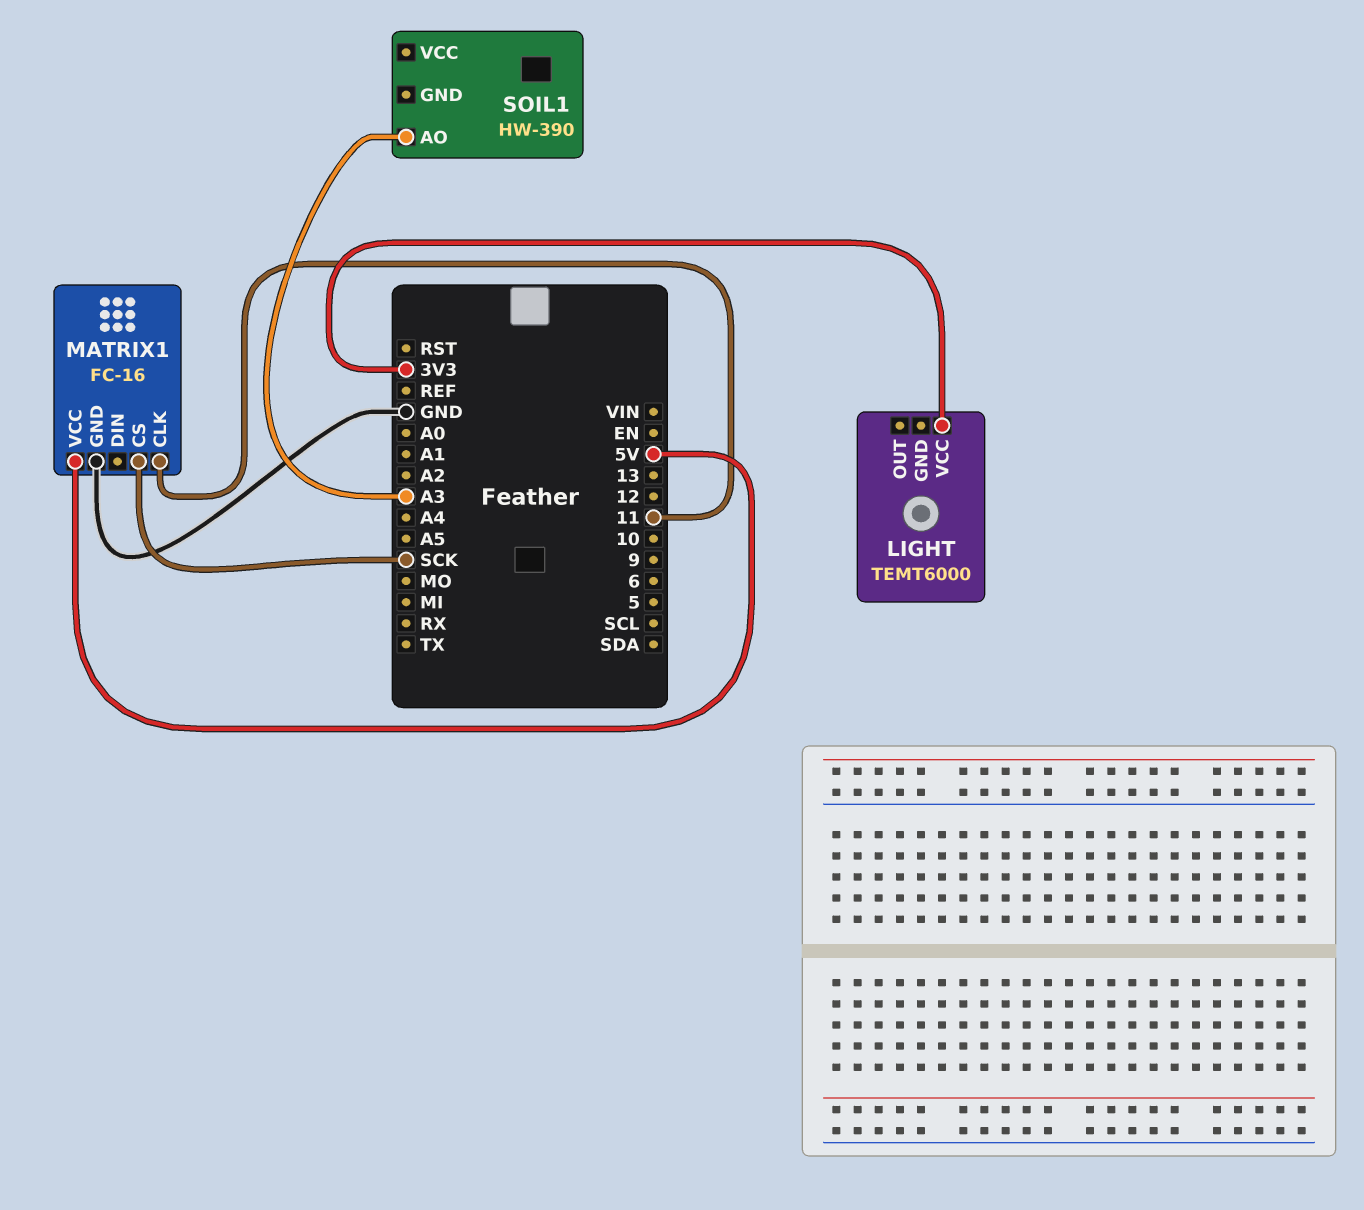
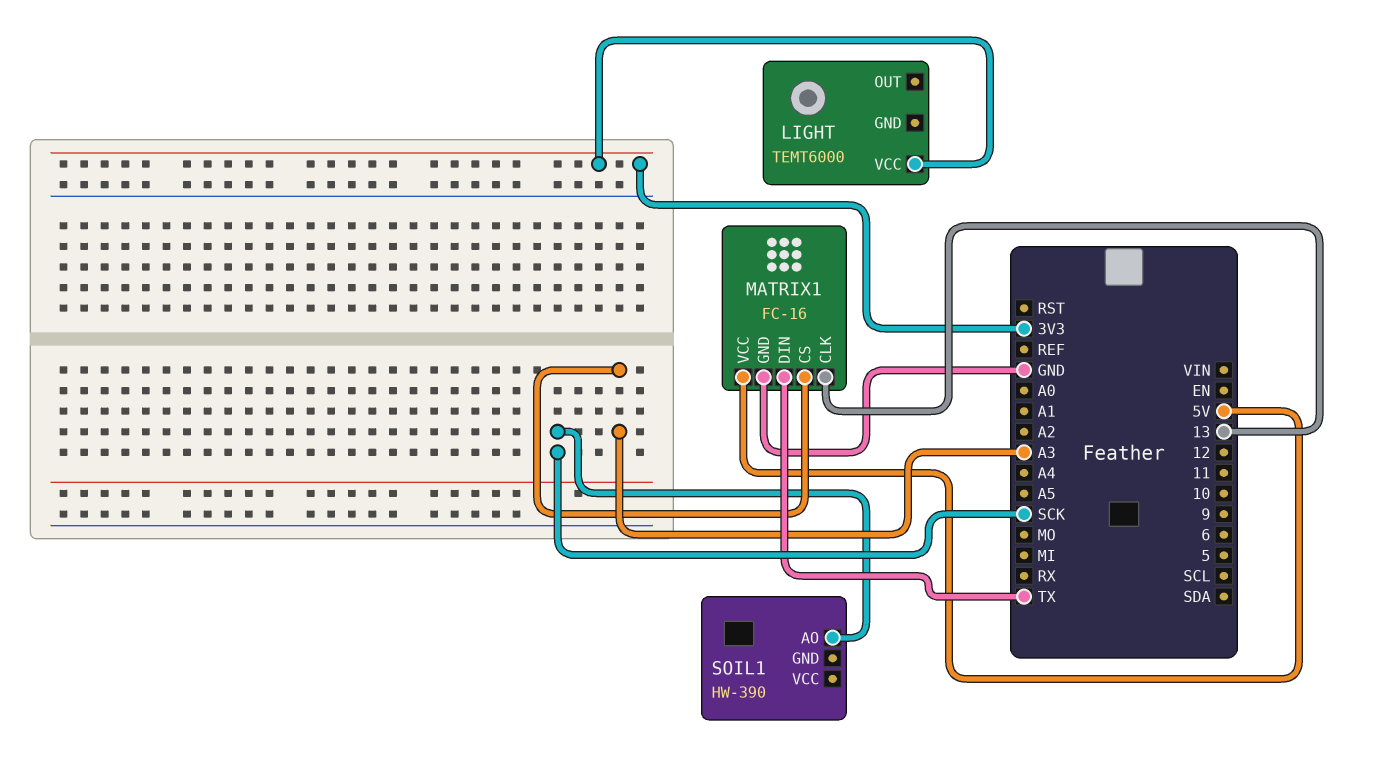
MATRIX1 pin CLK: 11 -> 13
MATRIX1 pin CS: SCK -> A3
MATRIX1 pin DIN: none -> TX
SOIL1 pin AO: A3 -> SCK

